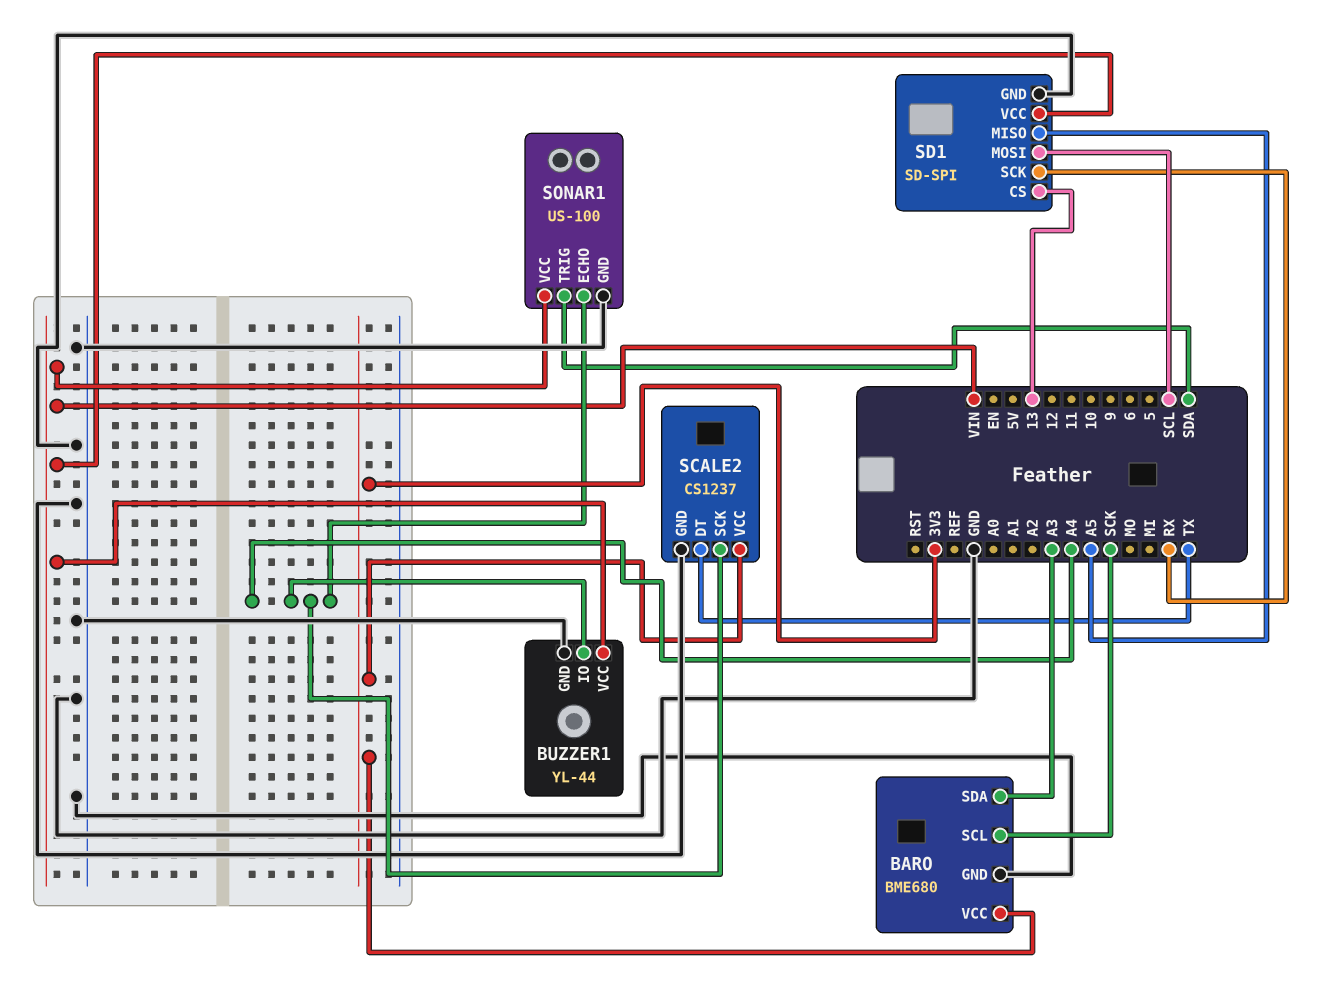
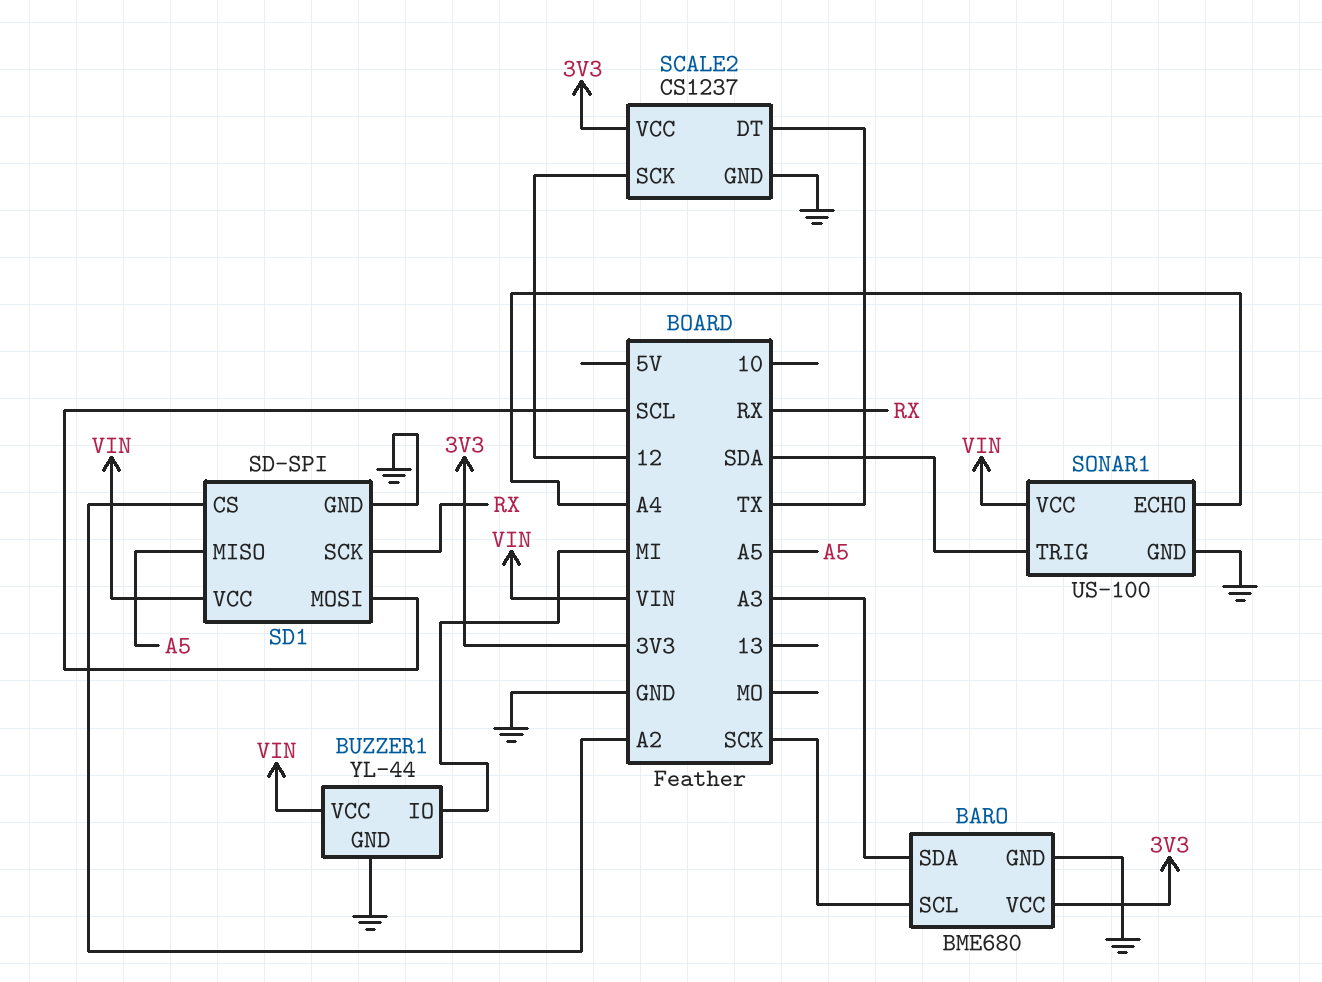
BUZZER1 pin IO: A4 -> MI
SCALE2 pin SCK: A4 -> 12
SD1 pin CS: 13 -> A2

